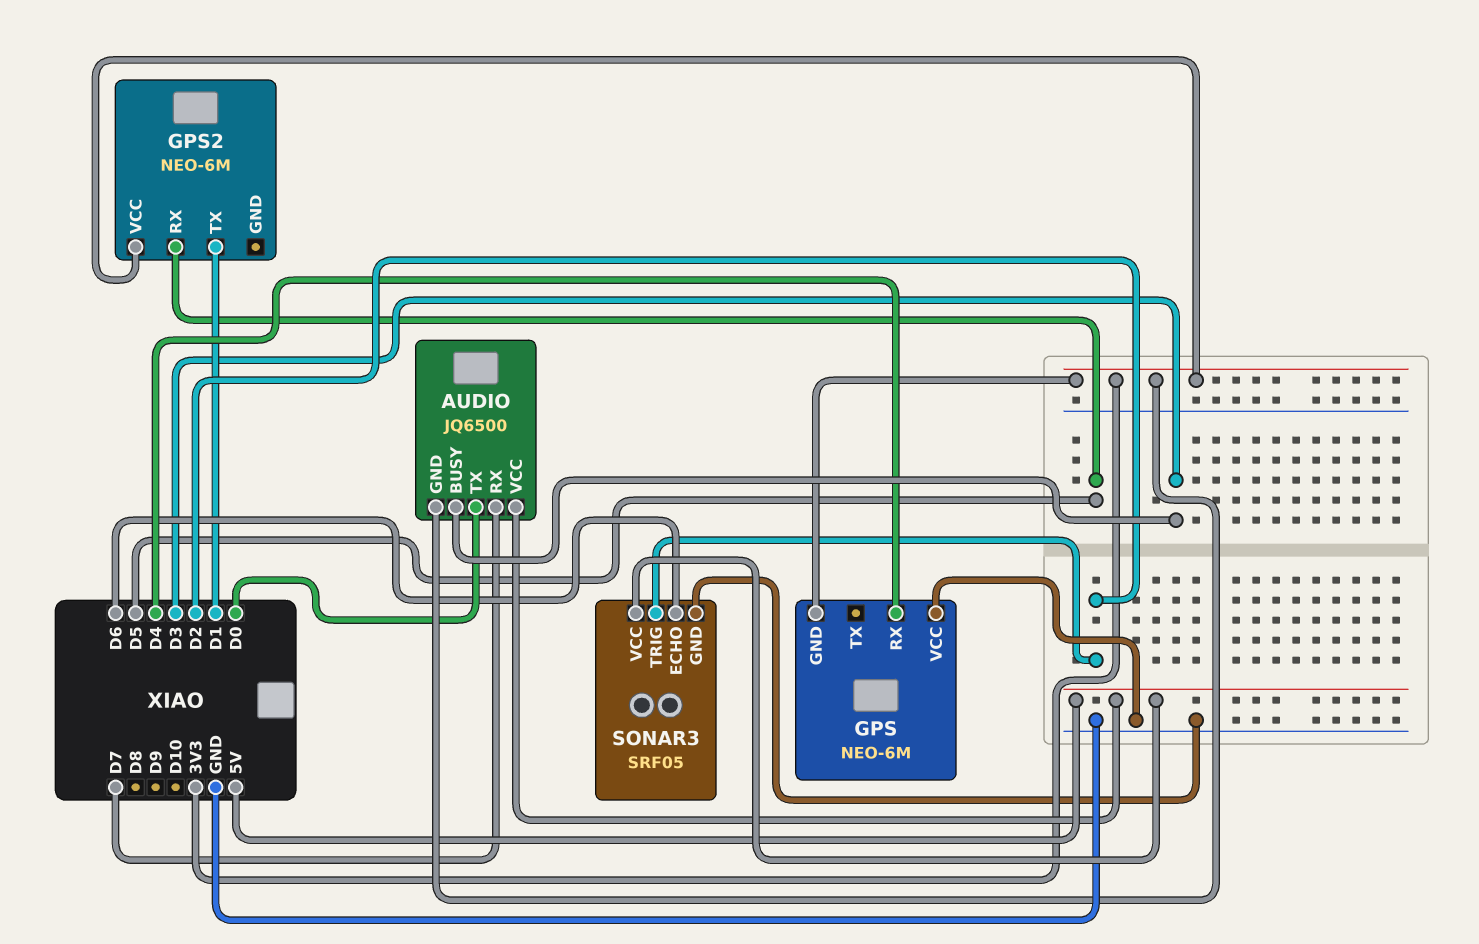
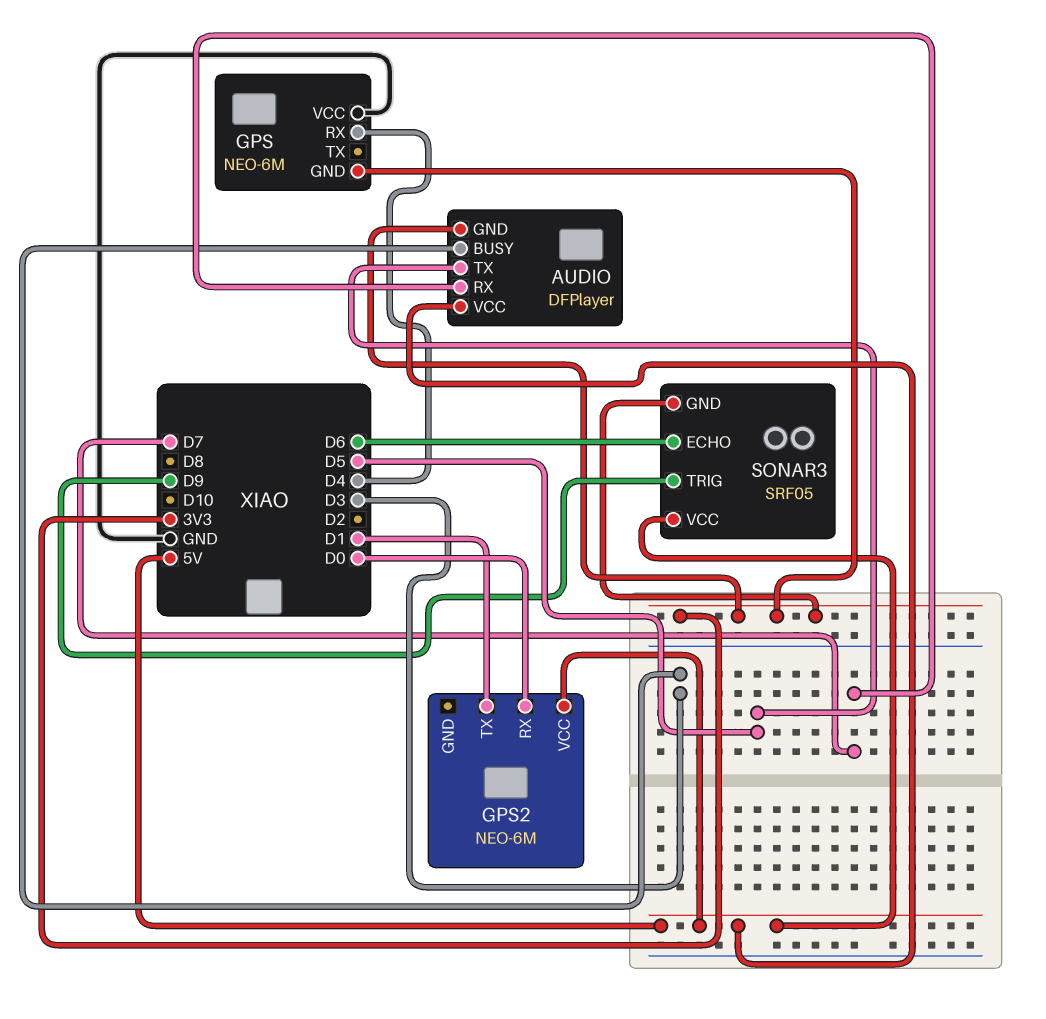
AUDIO: JQ6500 -> DFPlayer
AUDIO pin TX: D0 -> D5
GPS2 pin RX: D5 -> D0
GPS2 pin VCC: 3V3 -> 5V
SONAR3 pin GND: GND -> 3V3
SONAR3 pin TRIG: D2 -> D9

